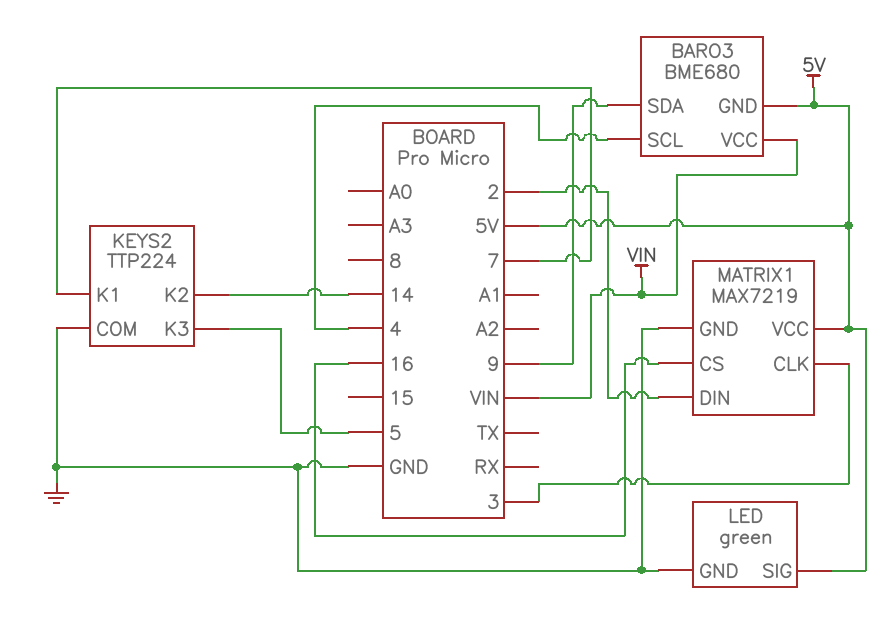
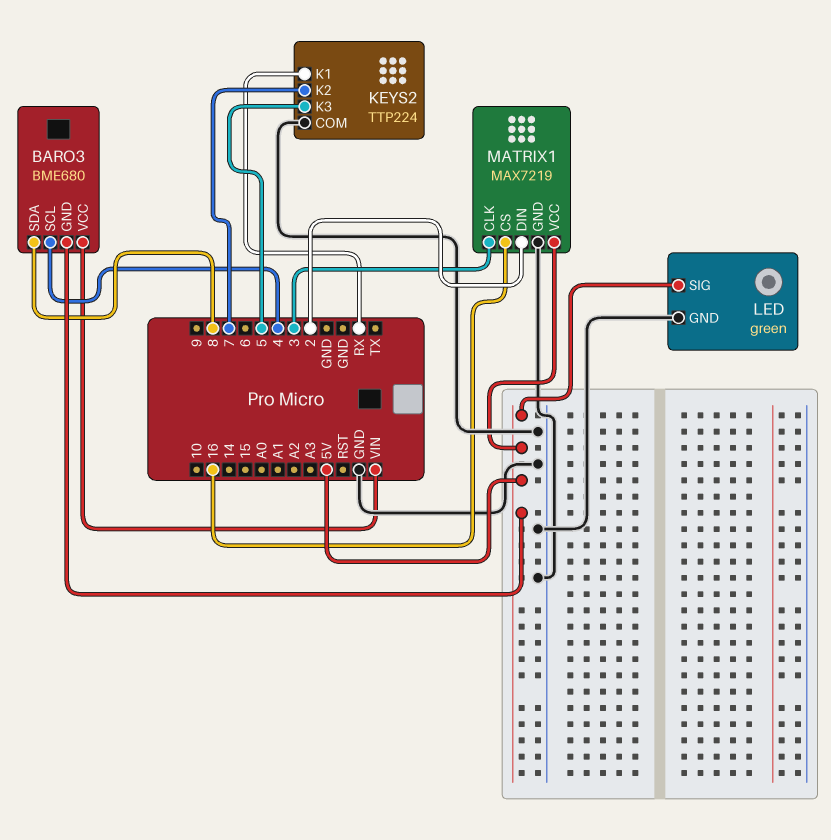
BARO3 pin SDA: 9 -> 8
KEYS2 pin K1: 7 -> RX
KEYS2 pin K2: 14 -> 7

